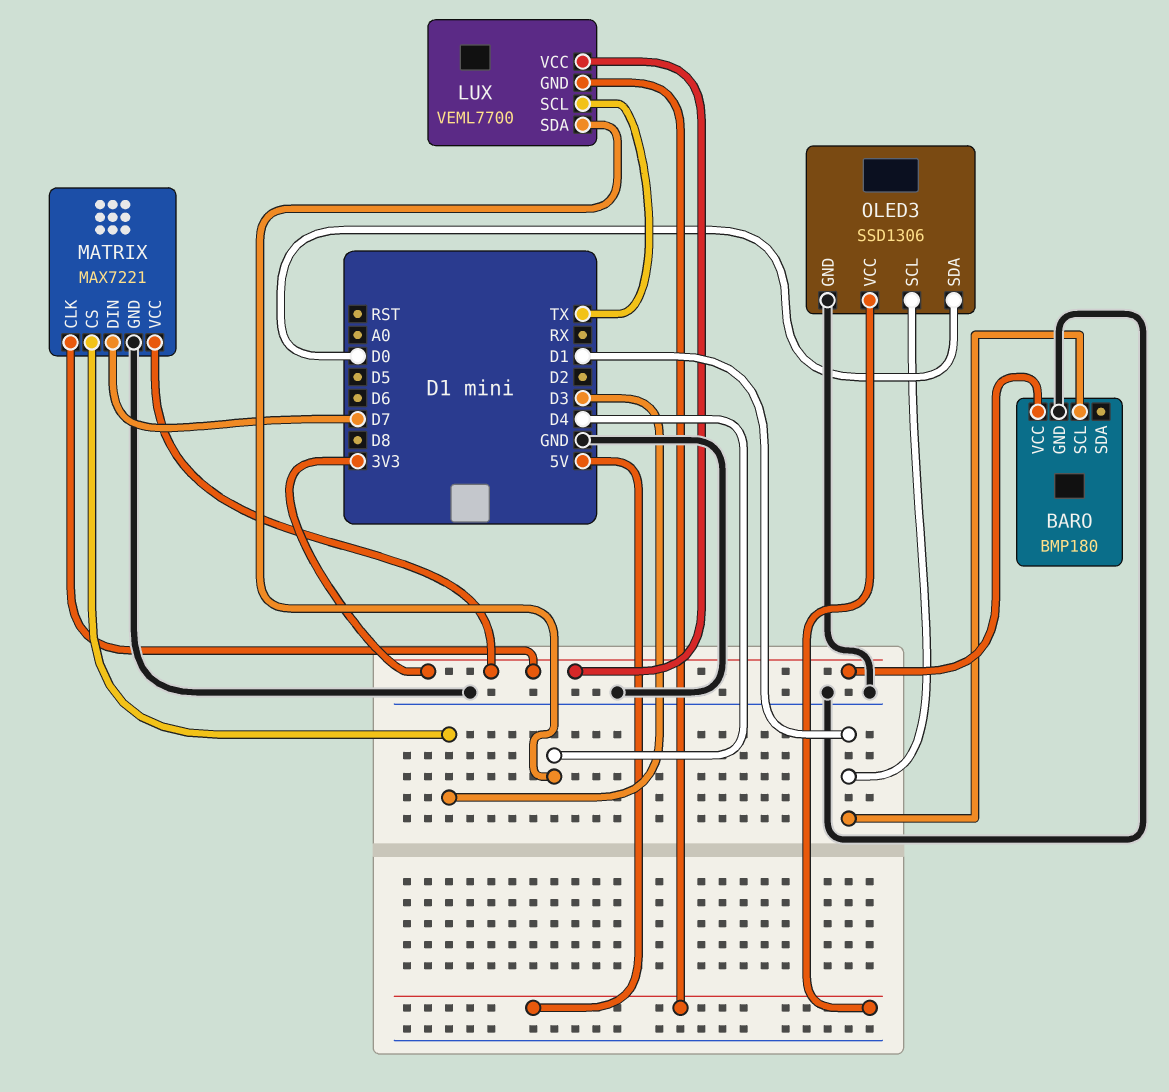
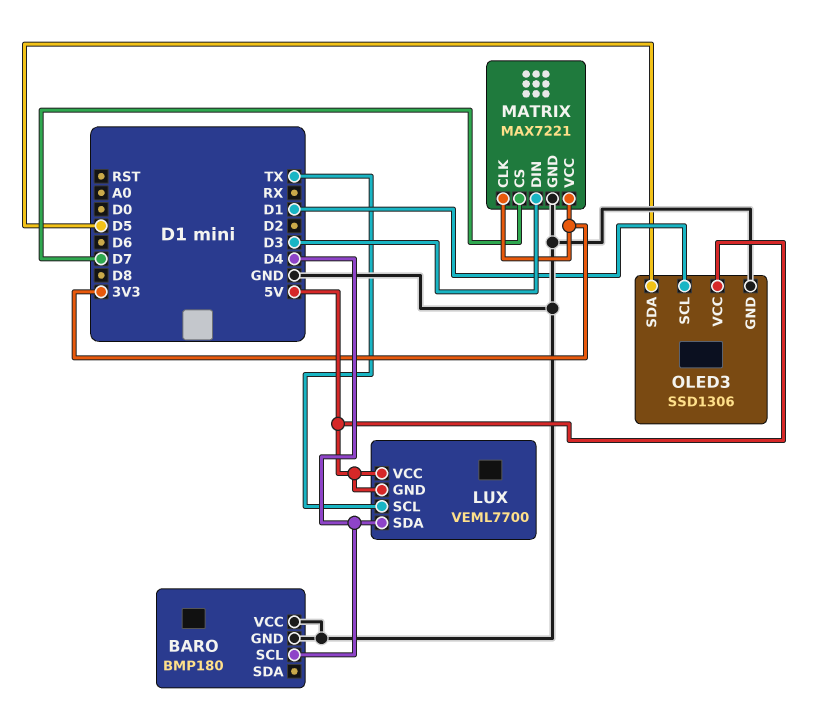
BARO pin SCL: D1 -> D4
BARO pin VCC: 3V3 -> GND
LUX pin VCC: 3V3 -> 5V
MATRIX pin CS: D3 -> D7
MATRIX pin DIN: D7 -> D3
OLED3 pin SDA: D0 -> D5

